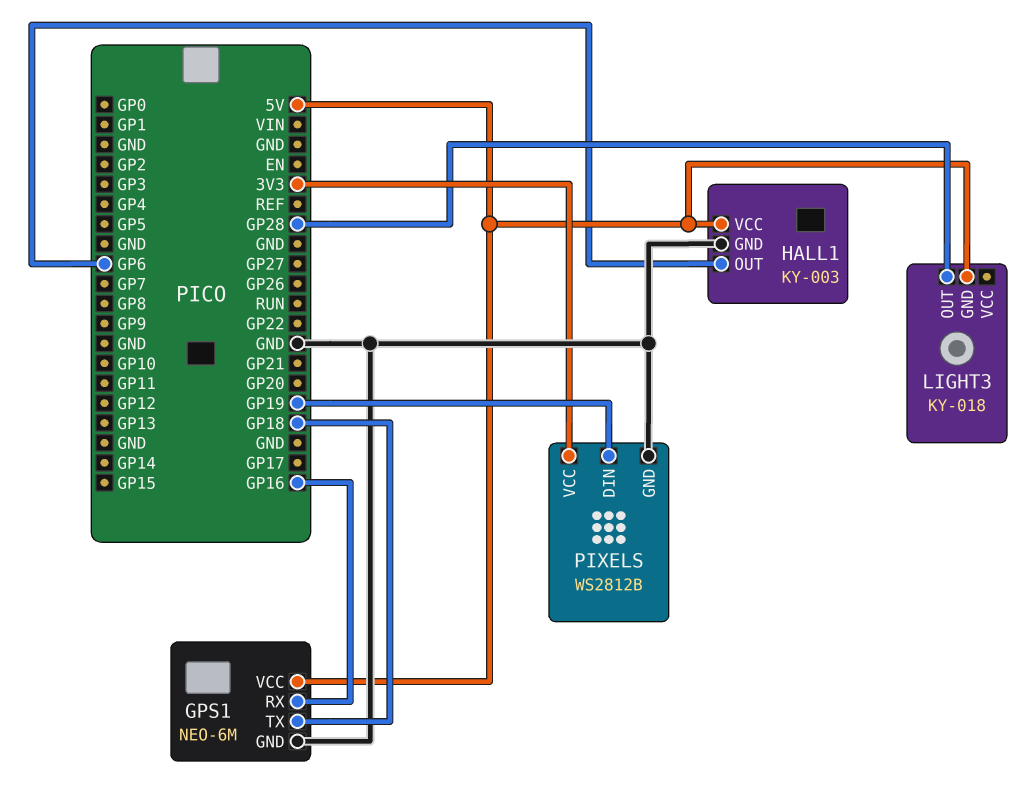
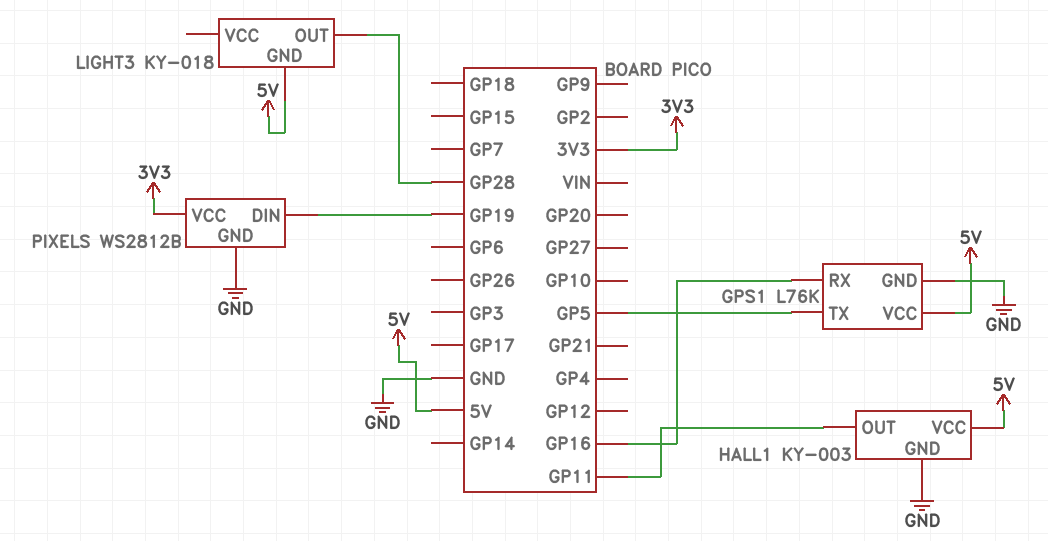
GPS1: NEO-6M -> L76K
GPS1 pin TX: GP18 -> GP5
HALL1 pin OUT: GP6 -> GP11

